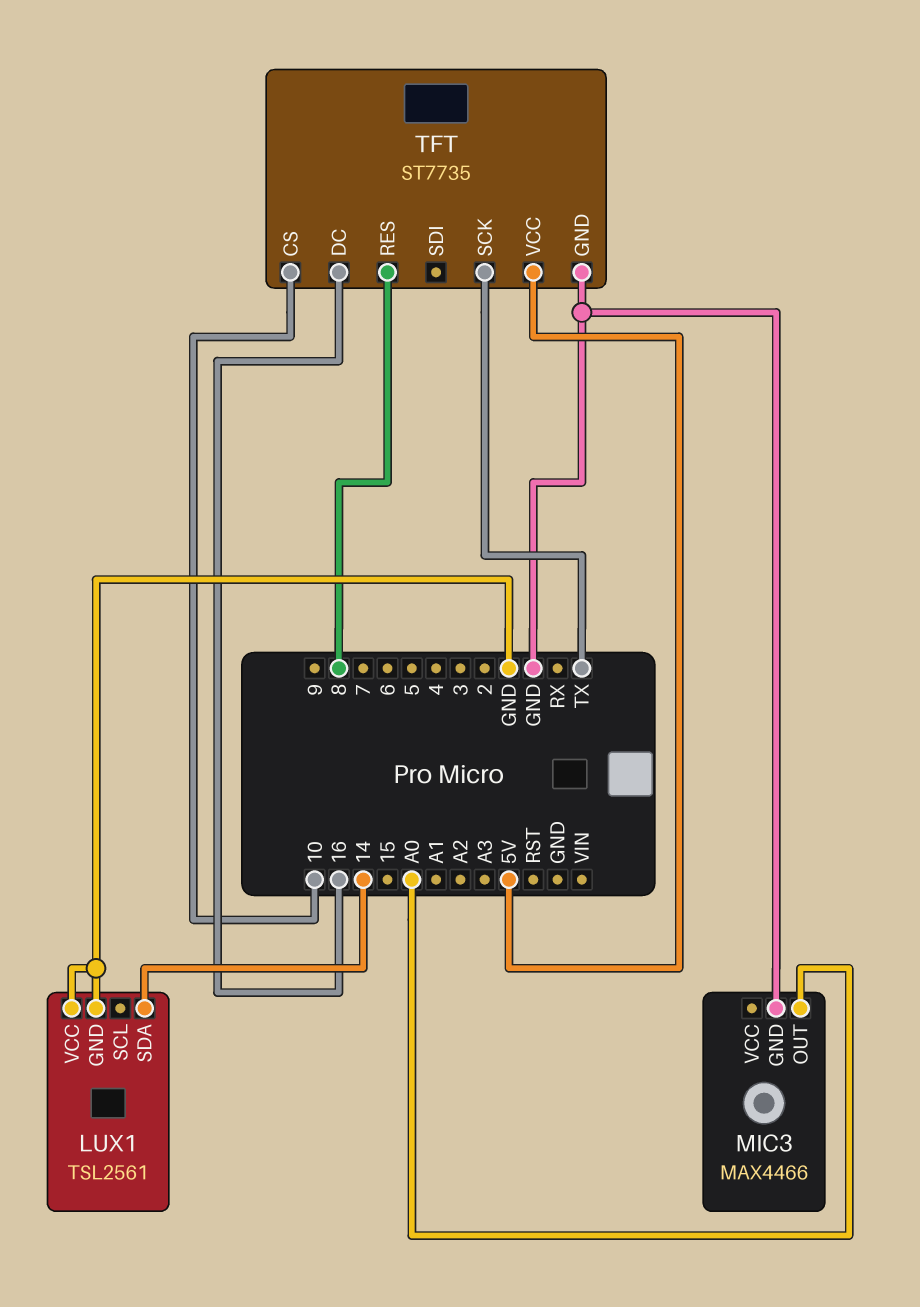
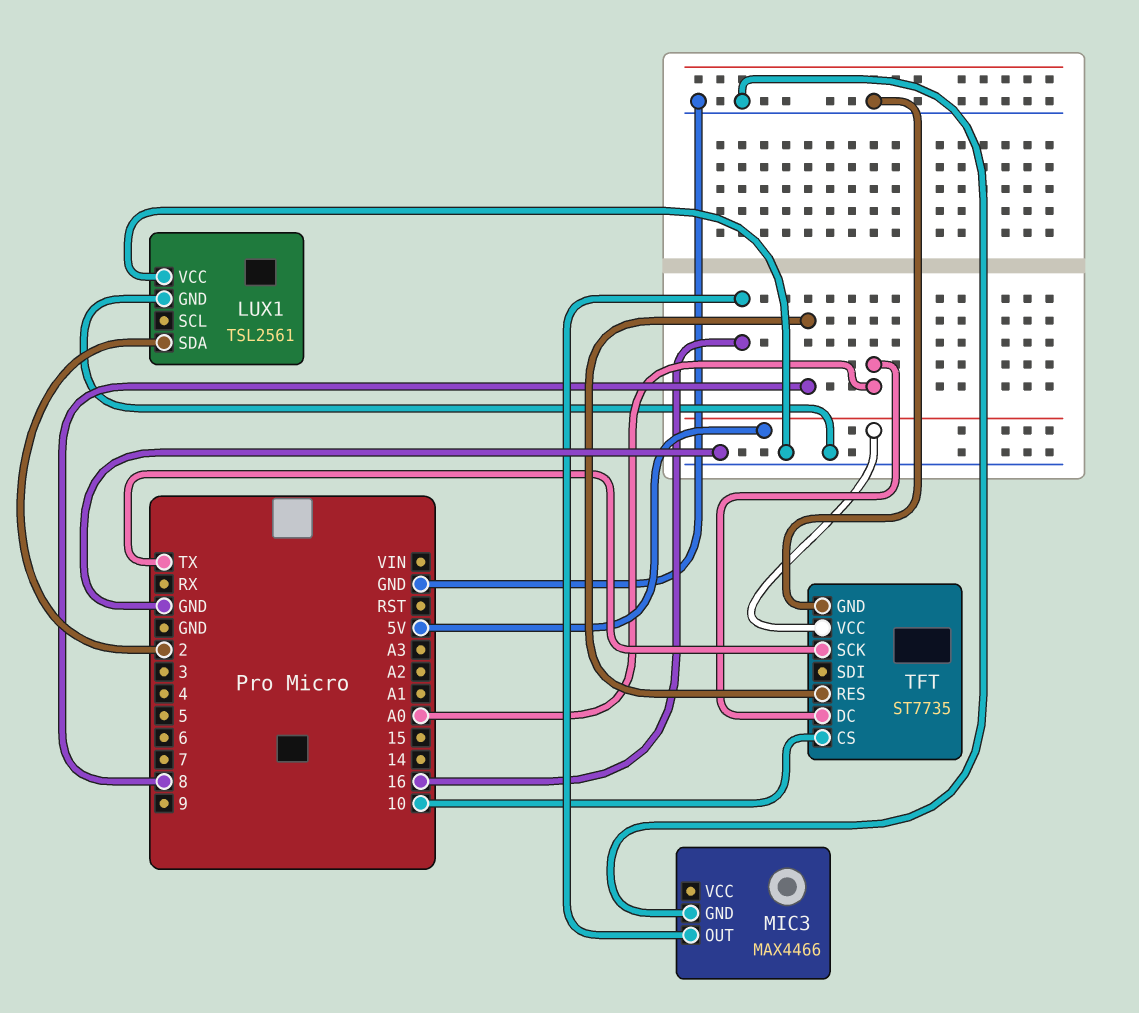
LUX1 pin SDA: 14 -> 2
MIC3 pin OUT: A0 -> 16
TFT pin DC: 16 -> A0

